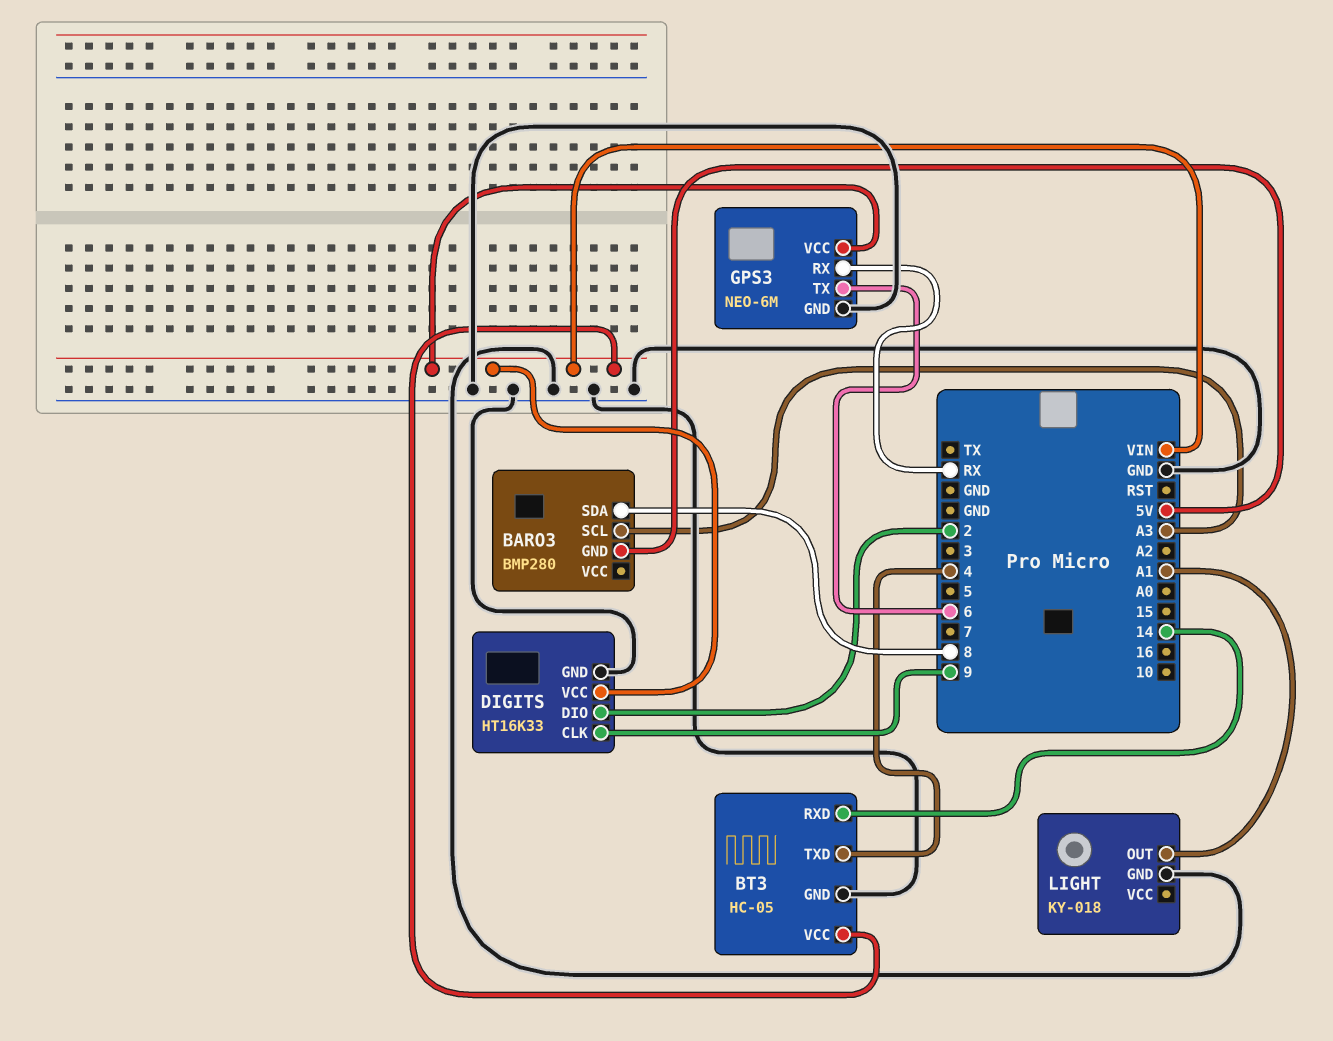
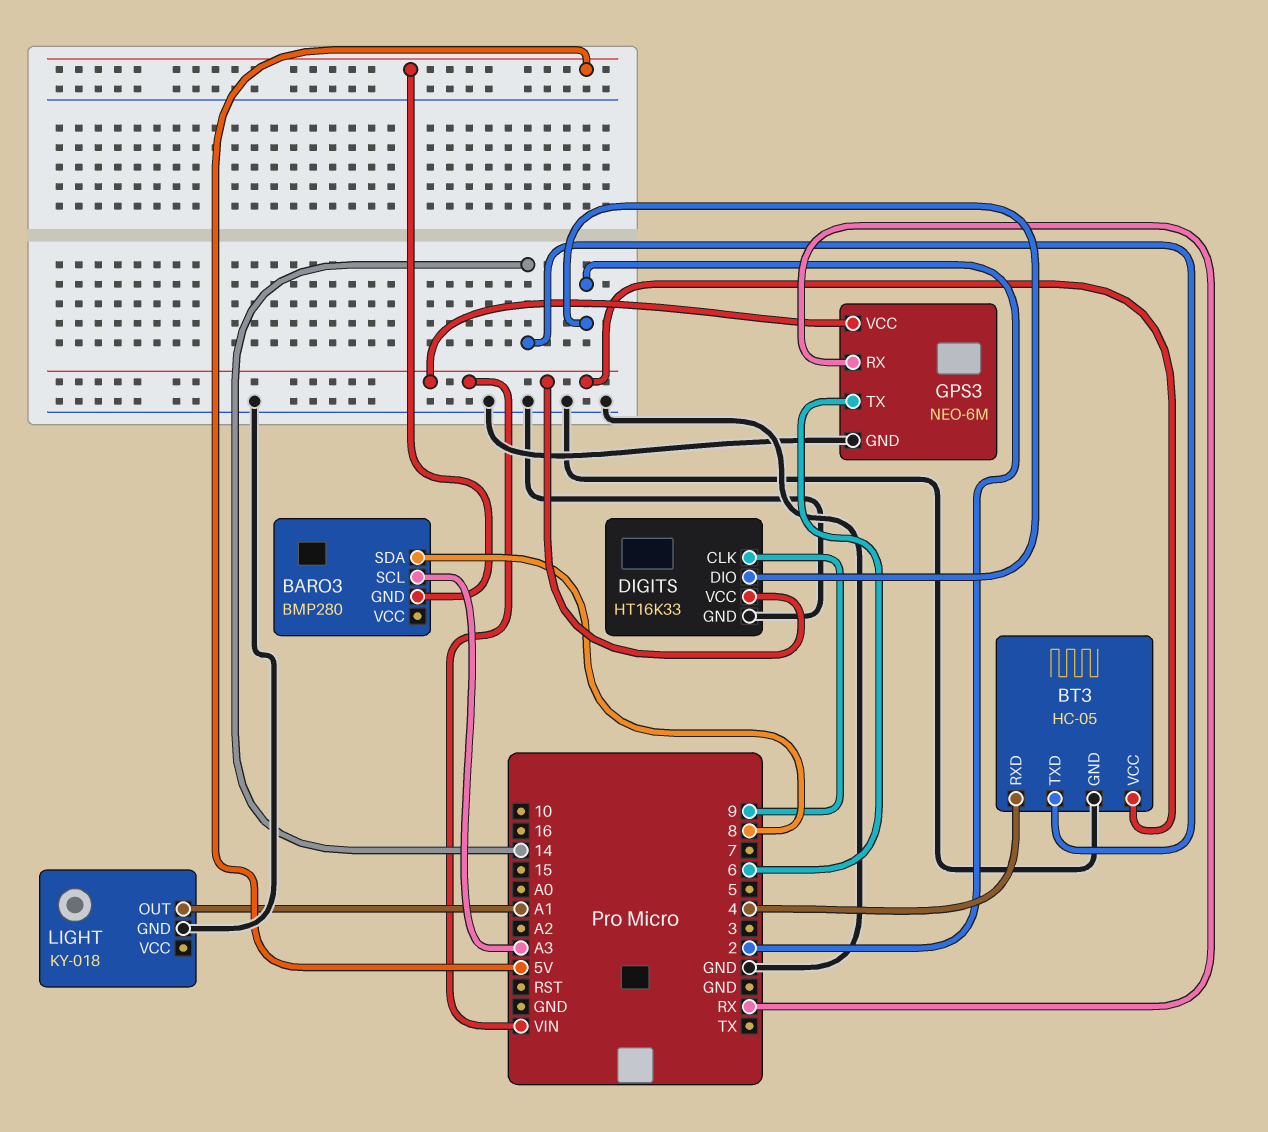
BT3 pin RXD: 14 -> 4
BT3 pin TXD: 4 -> 14

